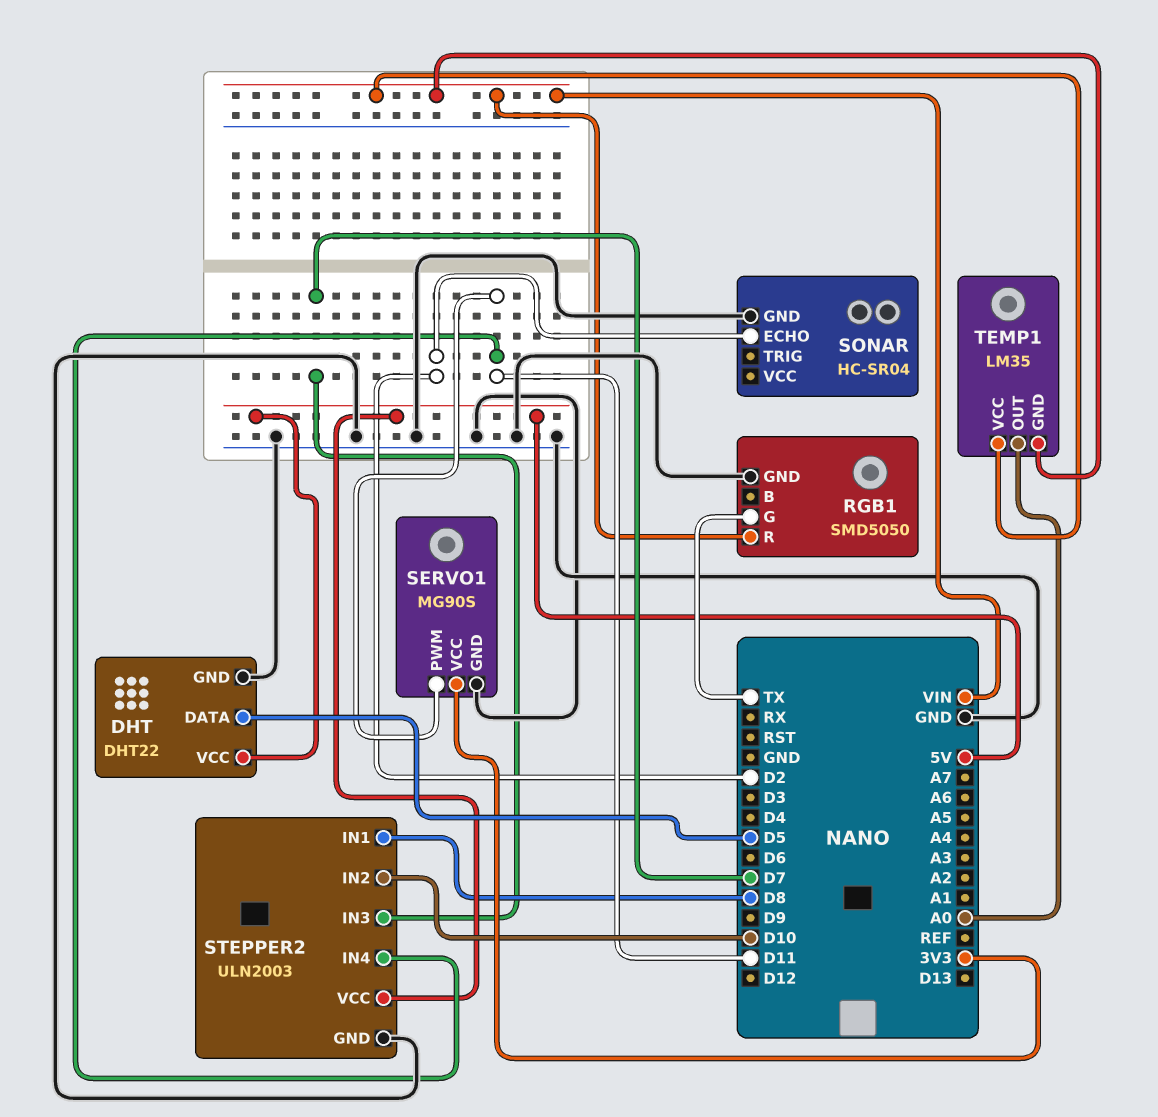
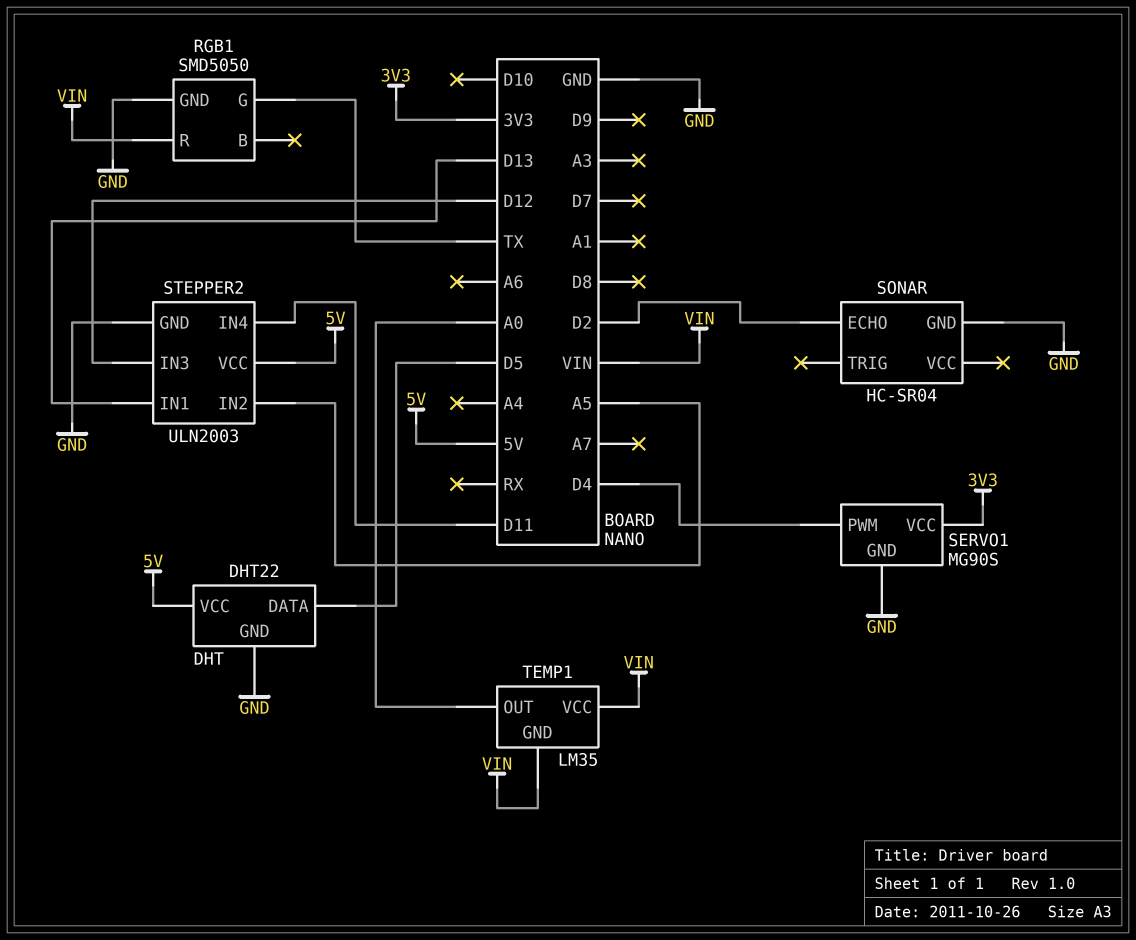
SERVO1 pin PWM: D11 -> D4
STEPPER2 pin IN1: D8 -> D13
STEPPER2 pin IN2: D10 -> A5
STEPPER2 pin IN3: D7 -> D12

